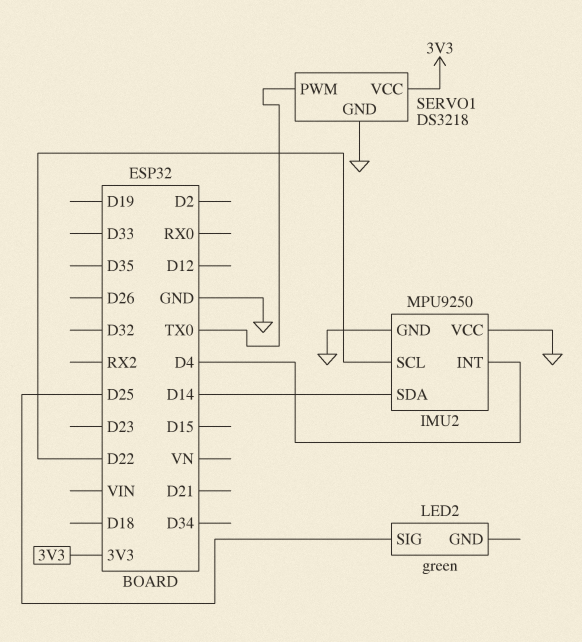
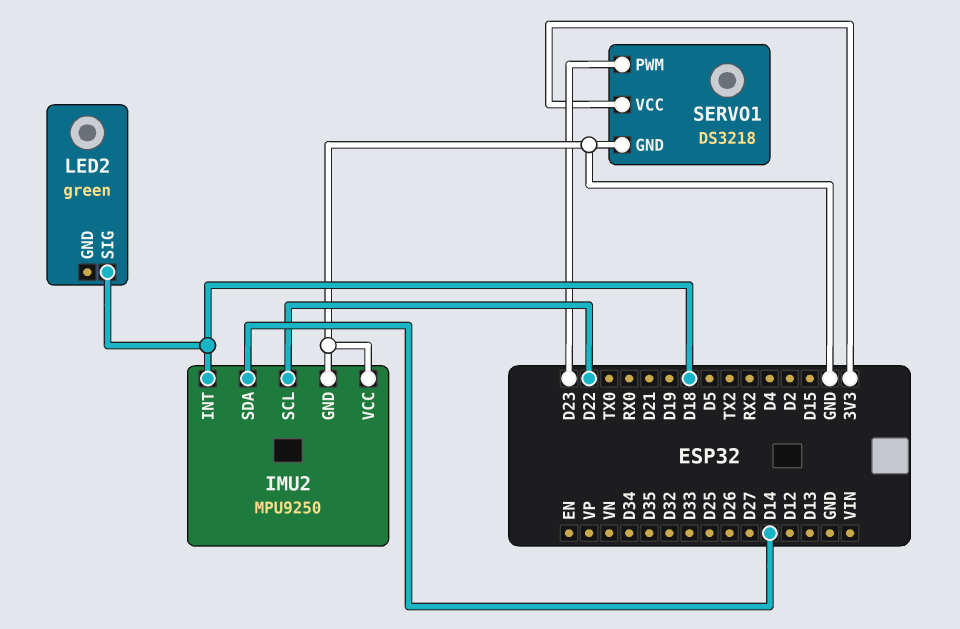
IMU2 pin INT: D4 -> D18
LED2 pin SIG: D25 -> D18
SERVO1 pin PWM: TX0 -> D23

